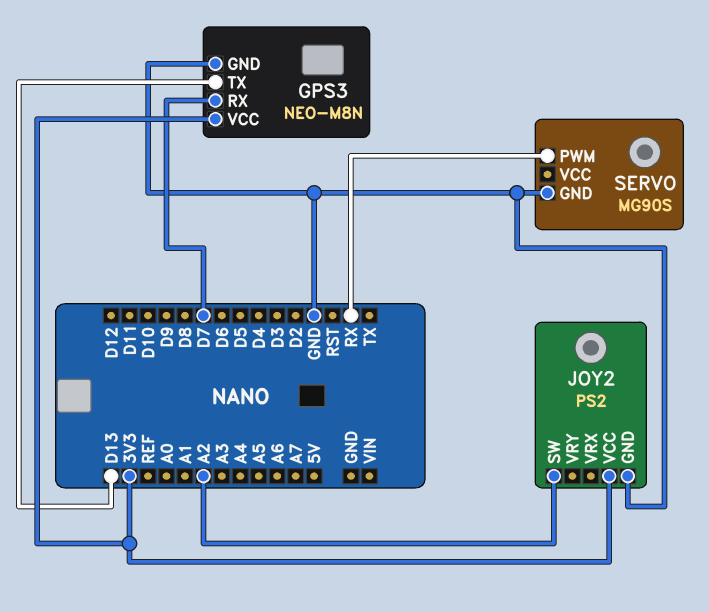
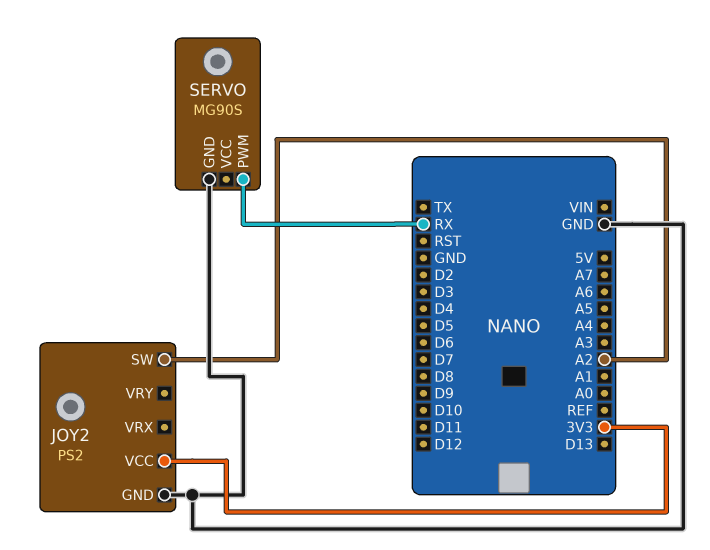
GPS3: NEO-M8N -> none
GPS3 pin GND: GND -> none
GPS3 pin RX: D7 -> none
GPS3 pin TX: D13 -> none
GPS3 pin VCC: 3V3 -> none

